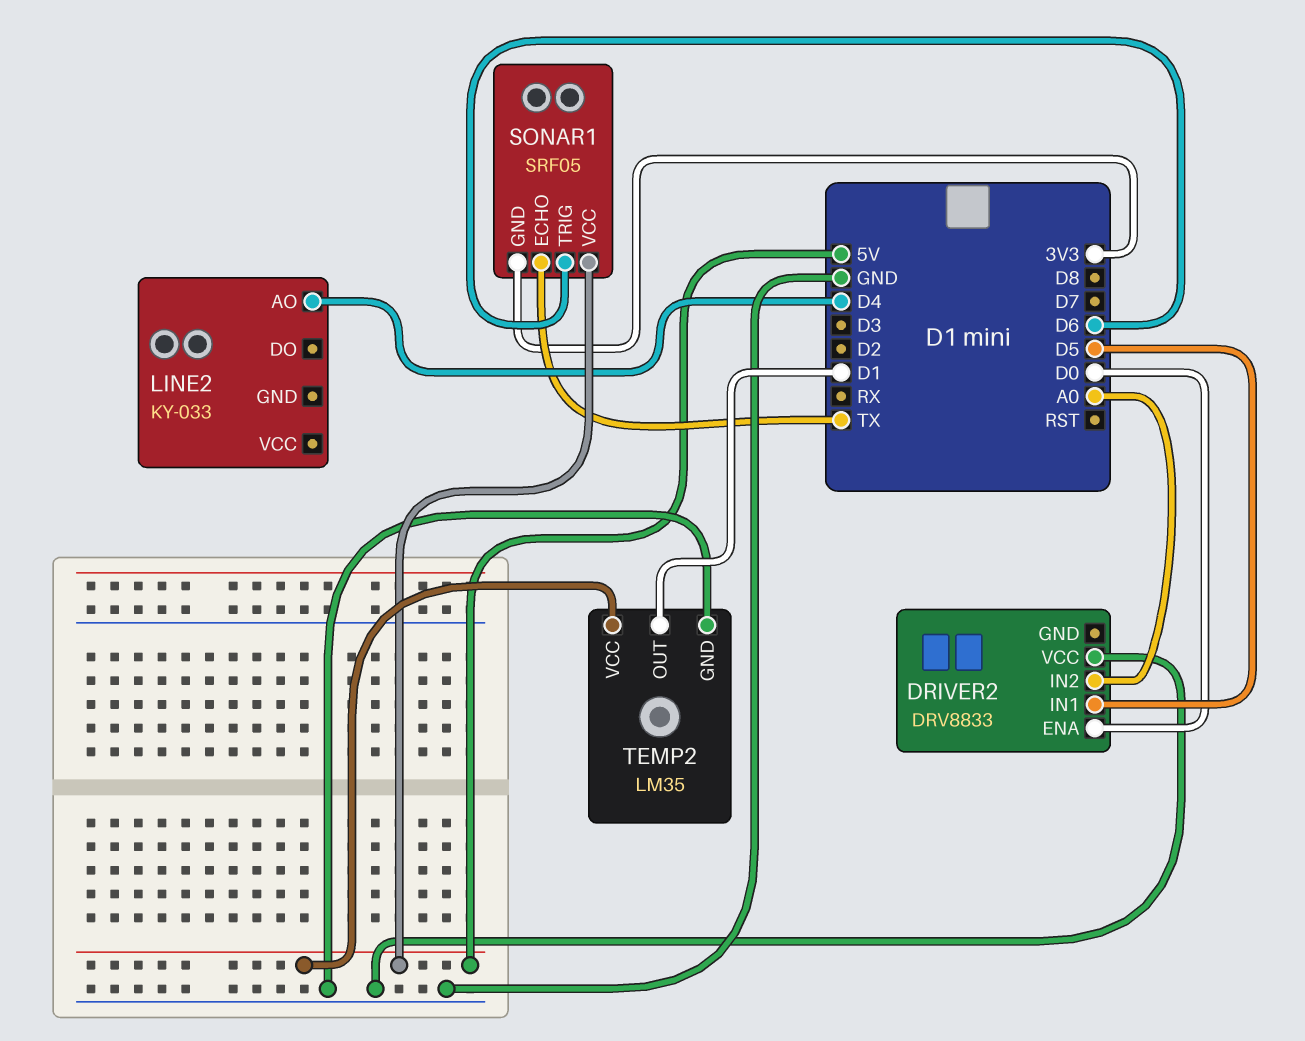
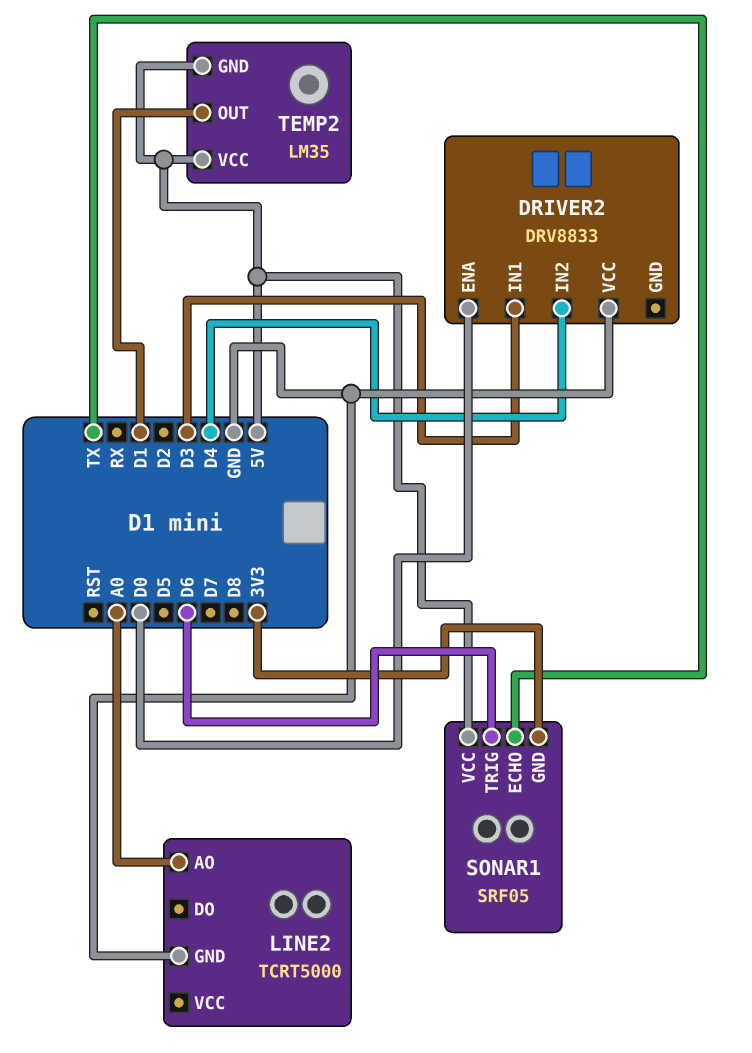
DRIVER2 pin IN1: D5 -> D3
DRIVER2 pin IN2: A0 -> D4
LINE2: KY-033 -> TCRT5000
LINE2 pin AO: D4 -> A0
LINE2 pin GND: none -> GND
TEMP2 pin GND: GND -> 5V

